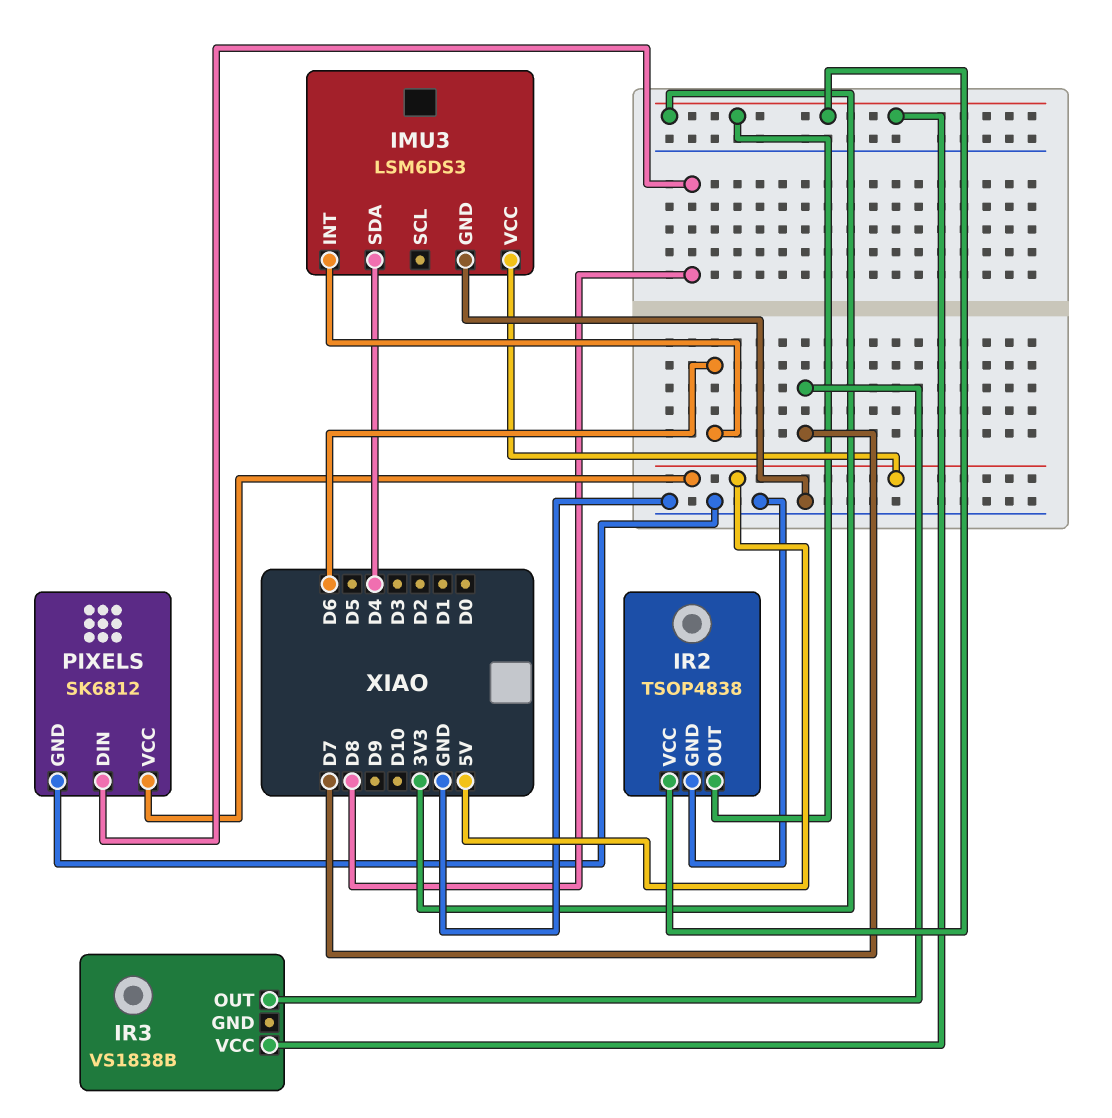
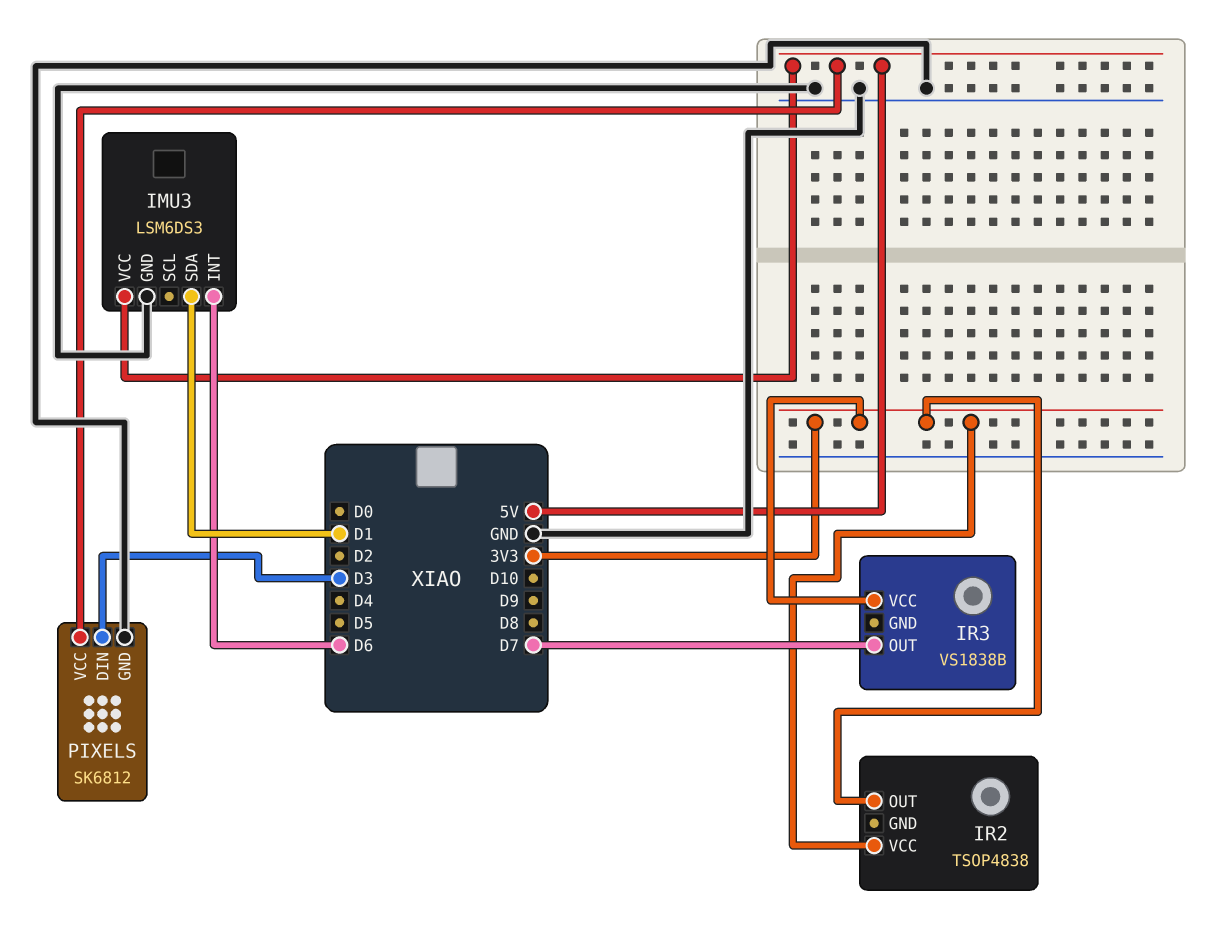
IMU3 pin SDA: D4 -> D1
IR2 pin GND: GND -> none
PIXELS pin DIN: D8 -> D3

